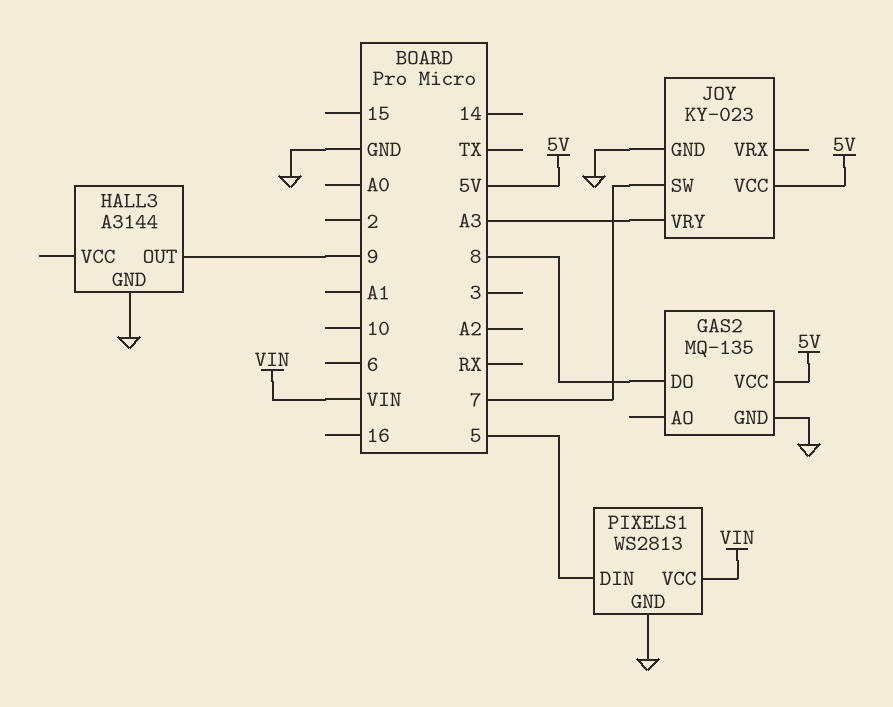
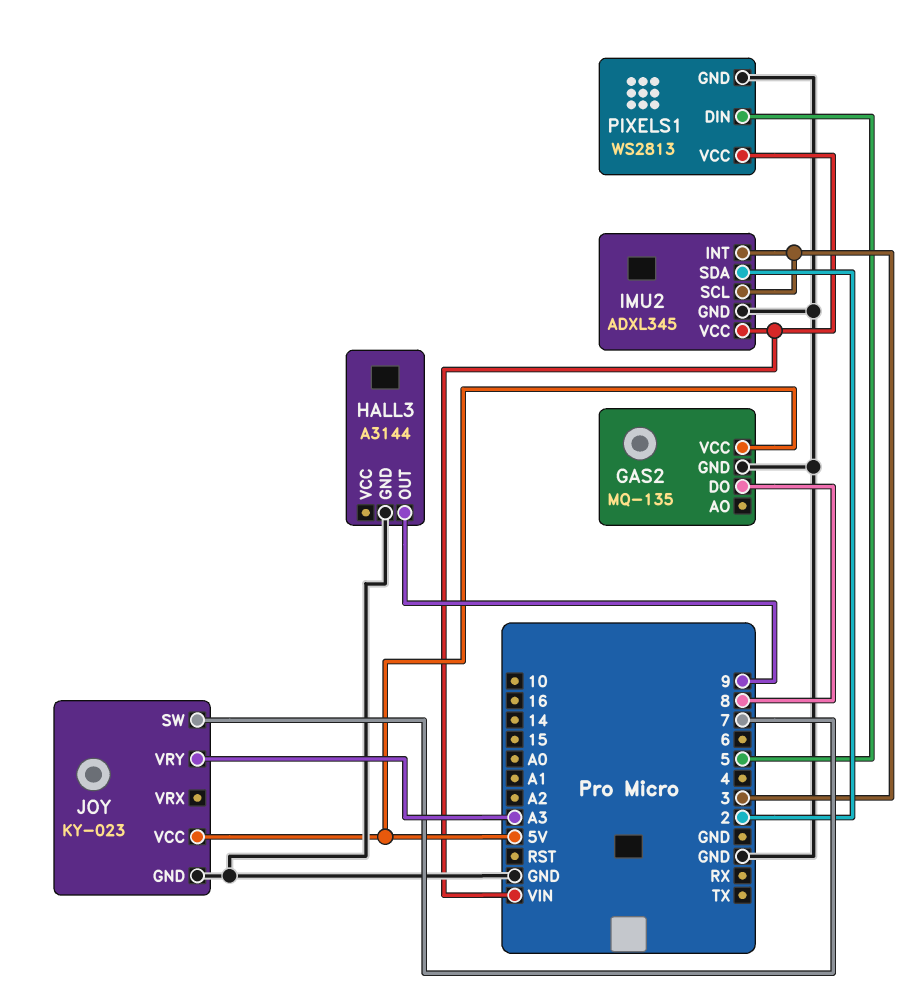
IMU2: none -> ADXL345
IMU2 pin GND: none -> GND
IMU2 pin INT: none -> 3
IMU2 pin SCL: none -> 3
IMU2 pin SDA: none -> 2
IMU2 pin VCC: none -> VIN

